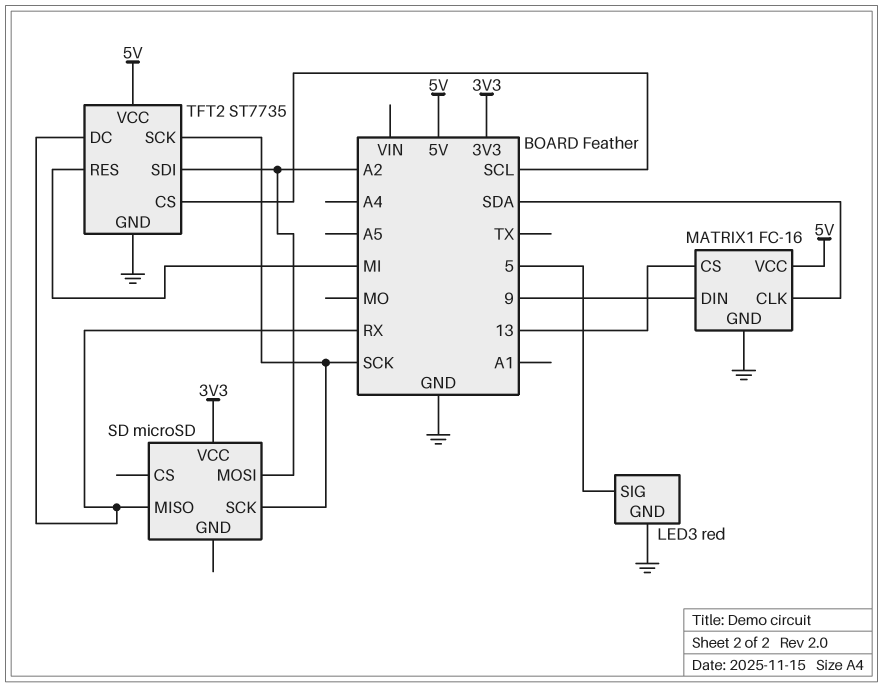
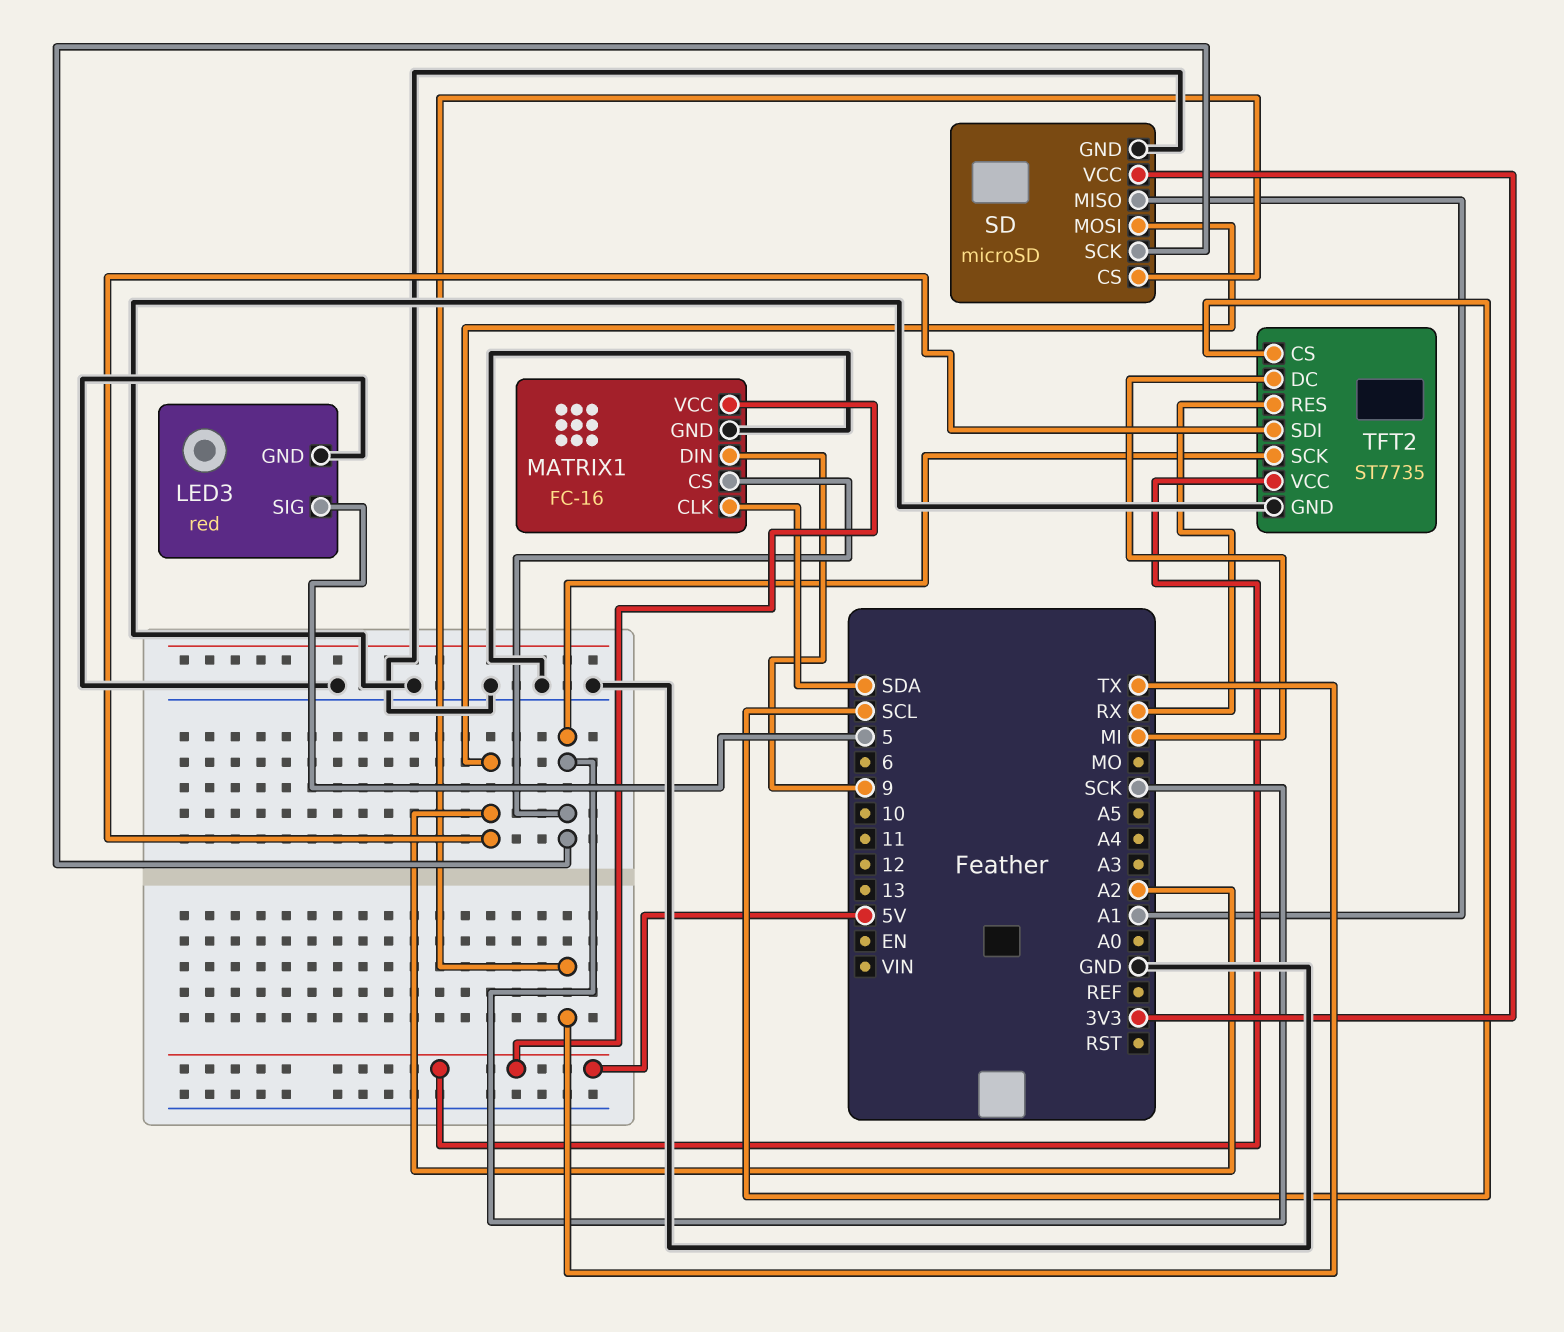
MATRIX1 pin CS: 13 -> SCK
SD pin CS: none -> TX
SD pin GND: none -> GND
SD pin MISO: RX -> A1
TFT2 pin DC: RX -> MI
TFT2 pin RES: MI -> RX

